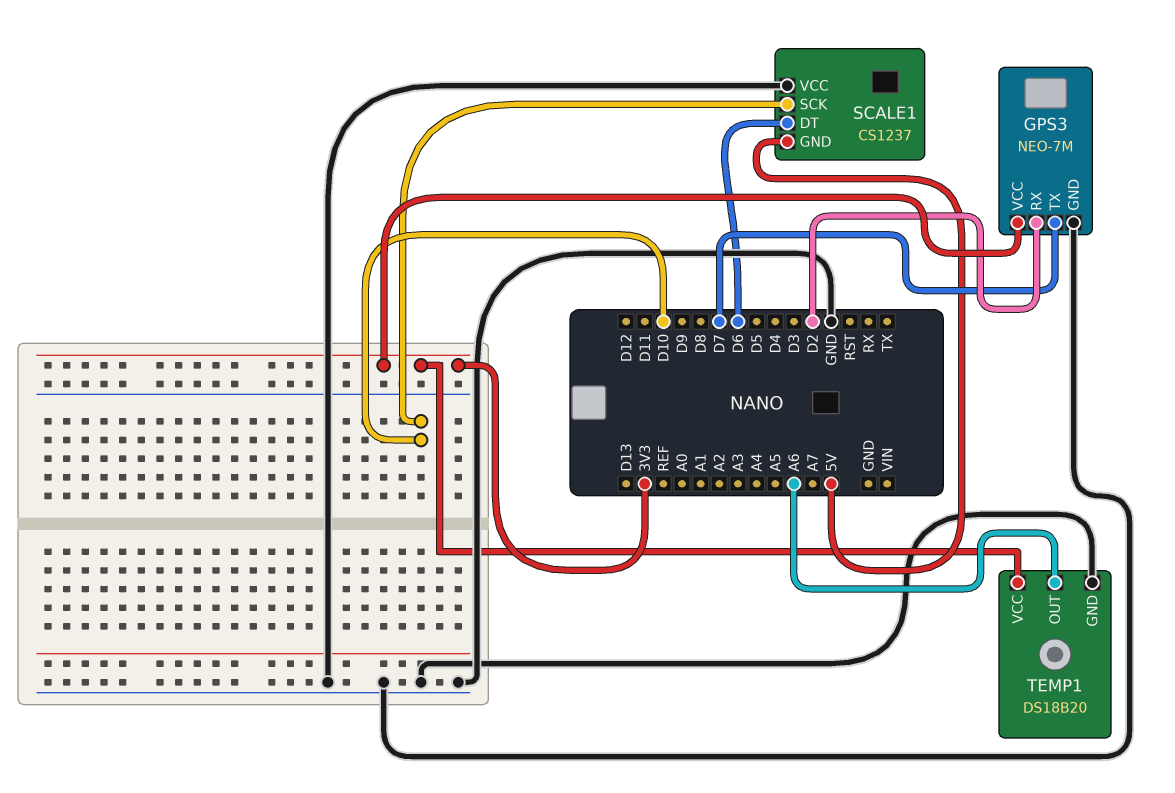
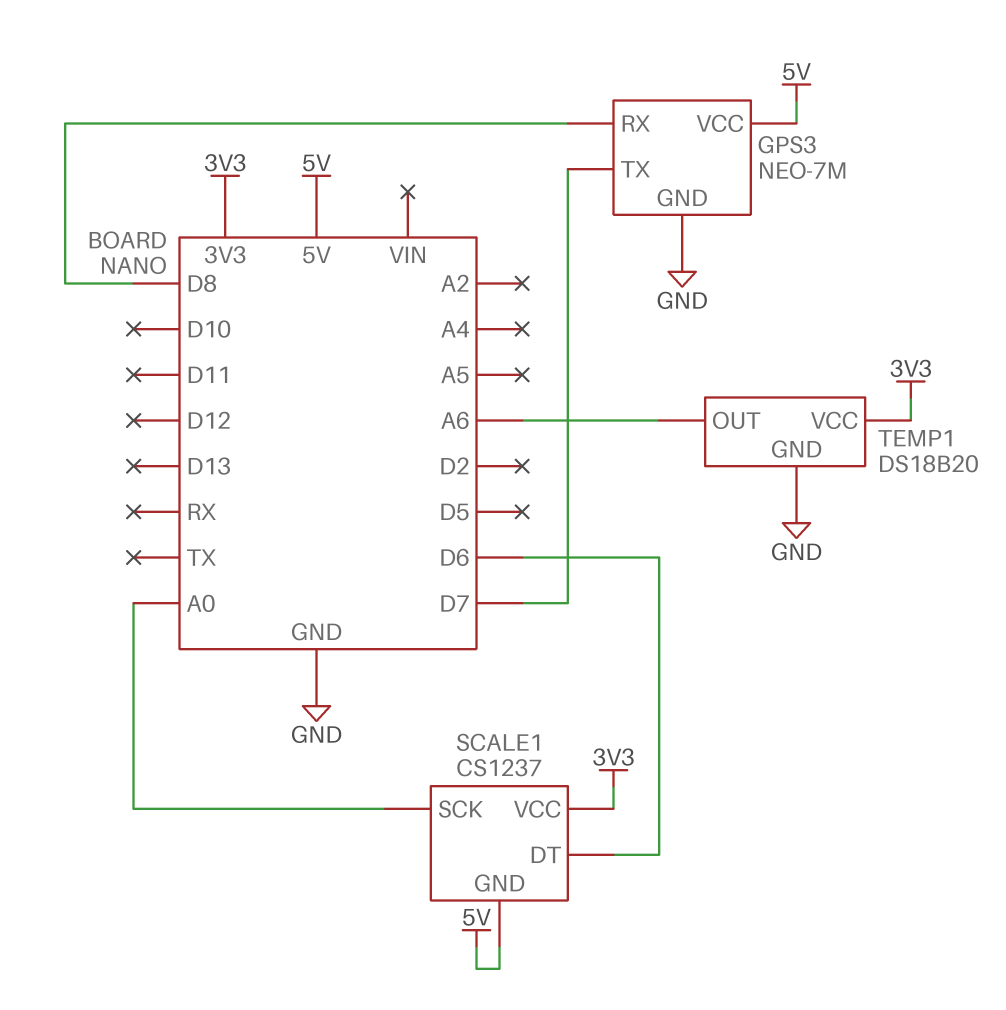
GPS3 pin RX: D2 -> D8
GPS3 pin VCC: 3V3 -> 5V
SCALE1 pin SCK: D10 -> A0
SCALE1 pin VCC: GND -> 3V3

